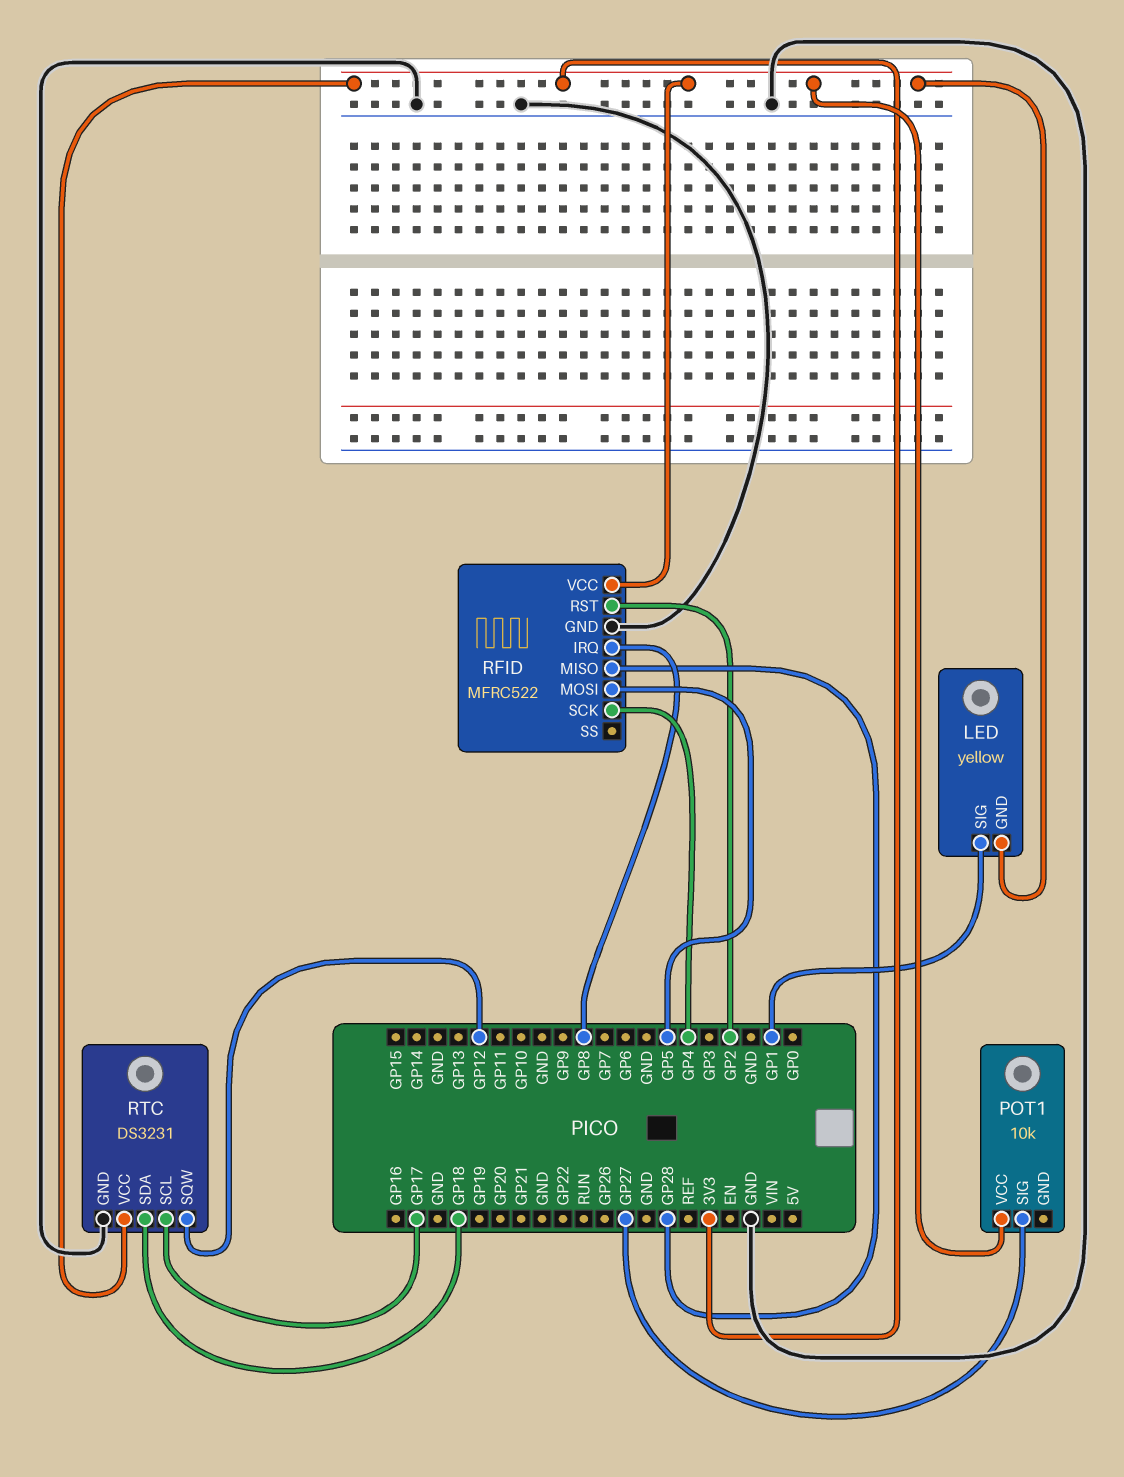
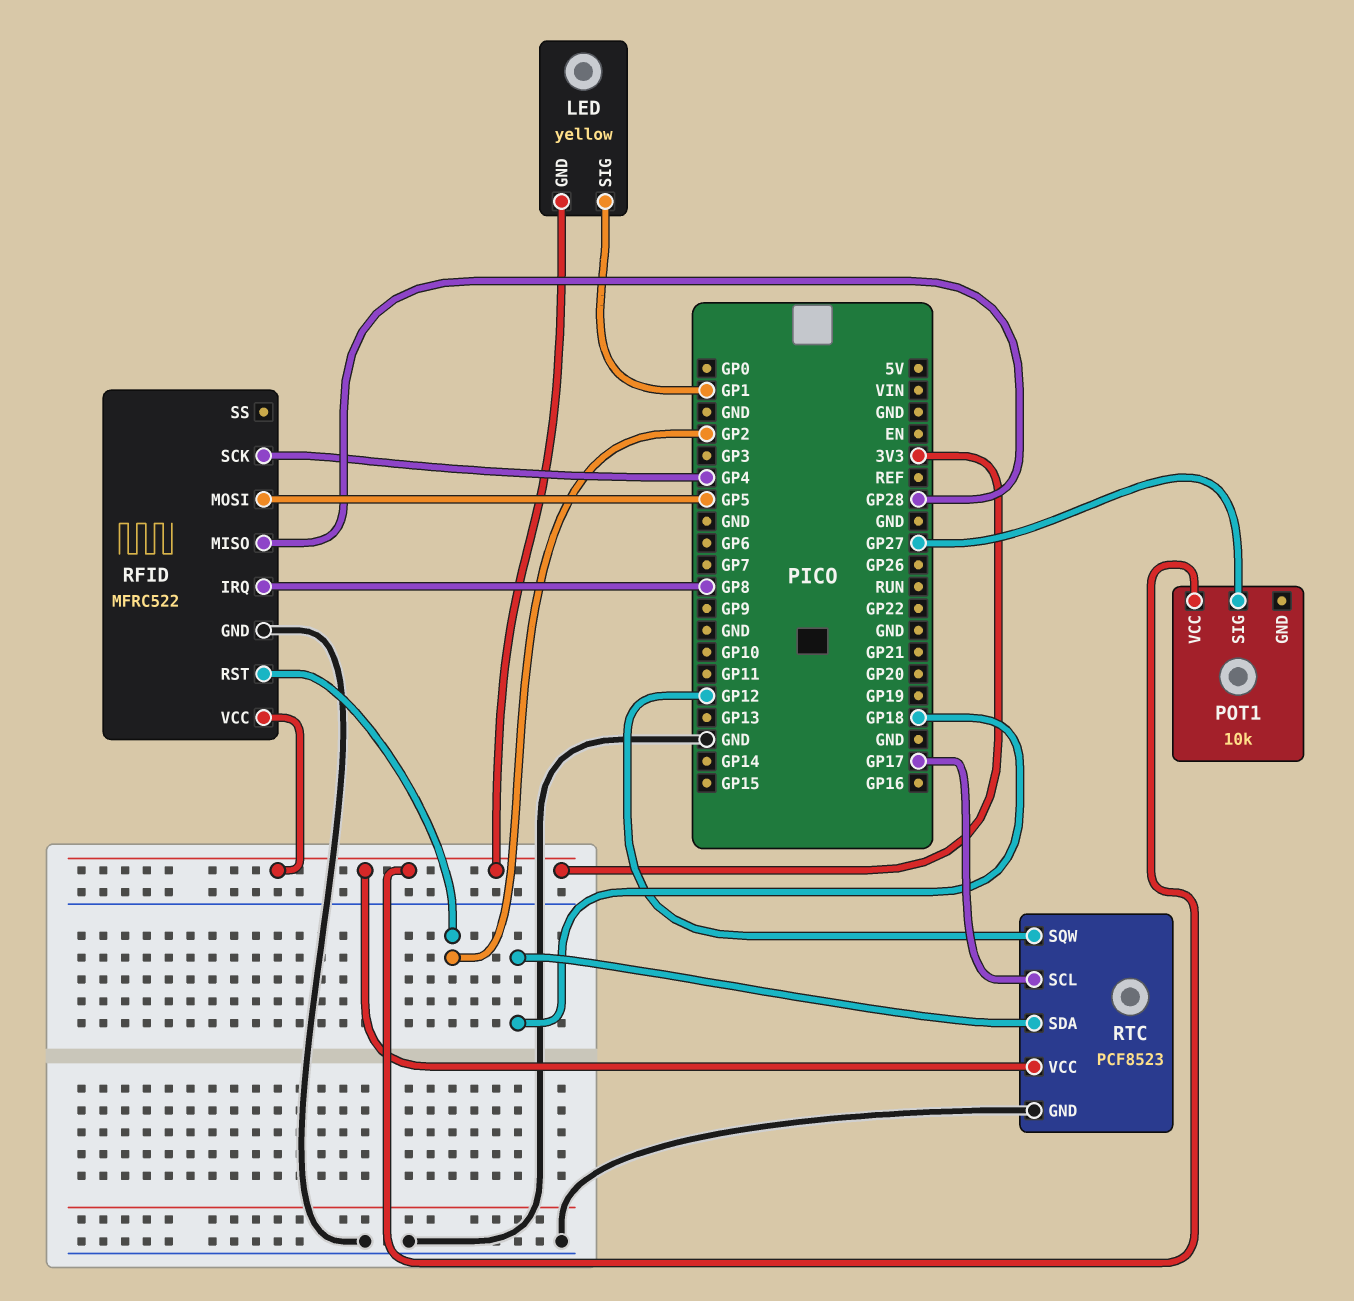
RTC: DS3231 -> PCF8523

